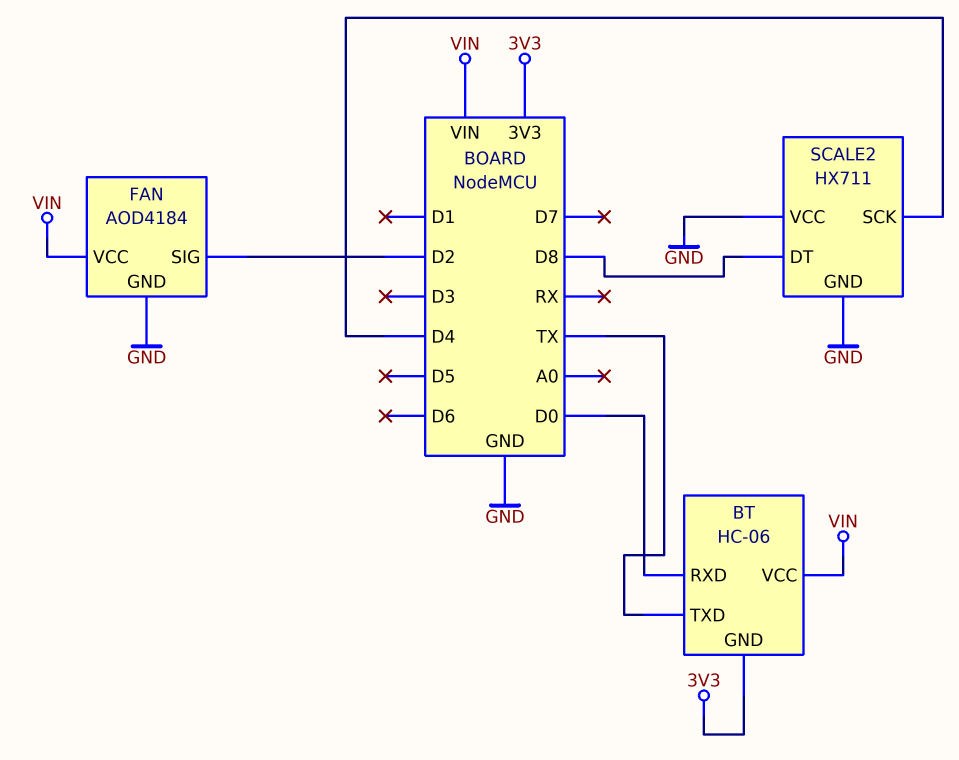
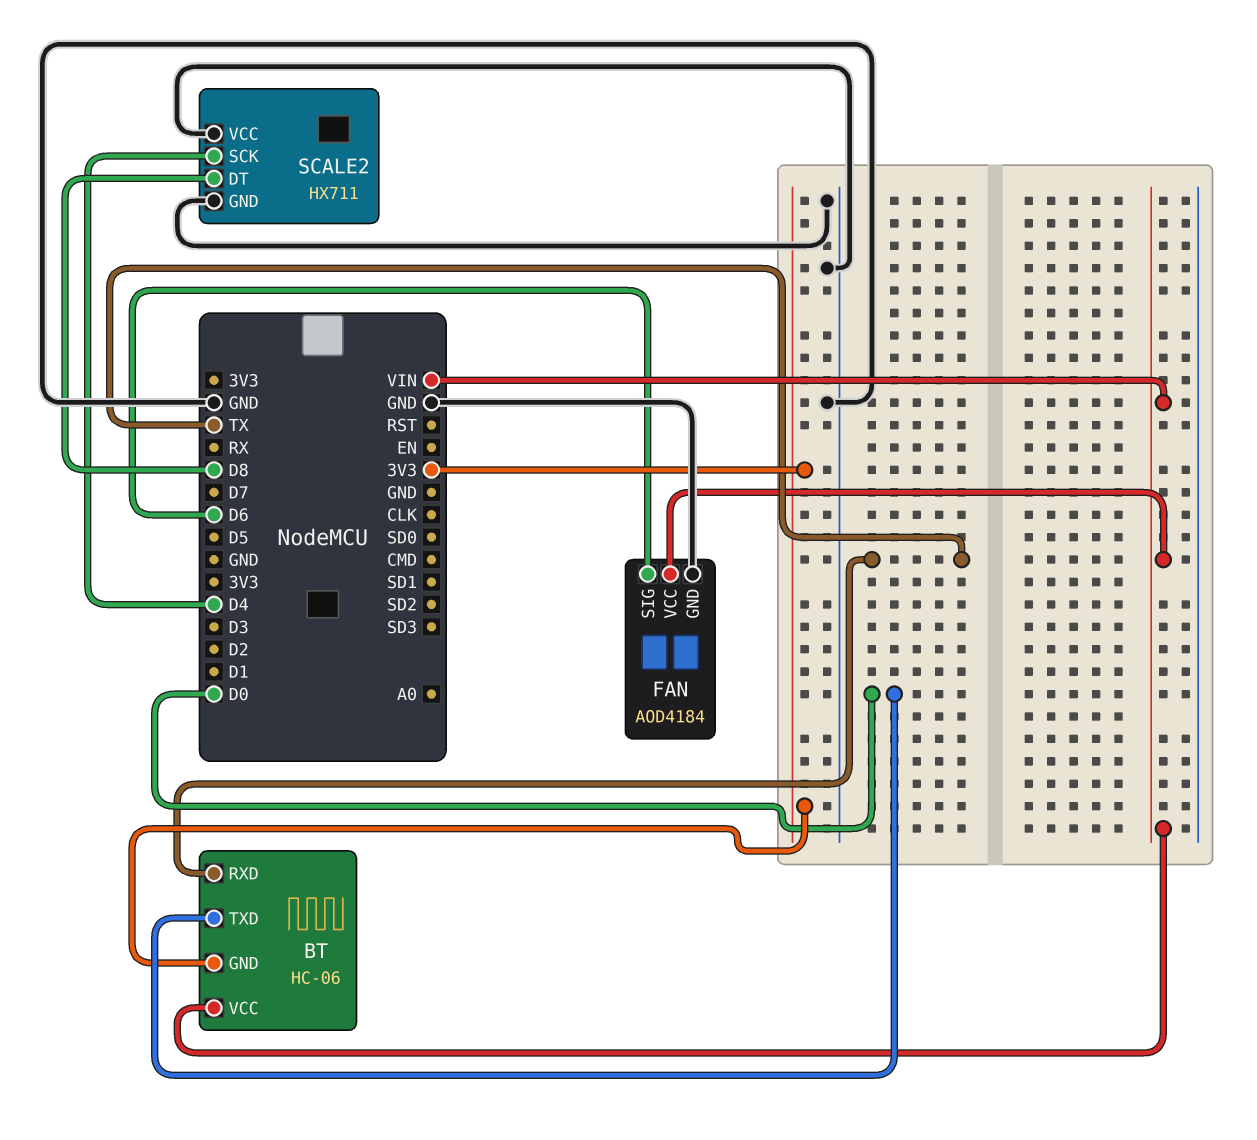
BT pin RXD: D0 -> TX
BT pin TXD: TX -> D0
FAN pin SIG: D2 -> D6

